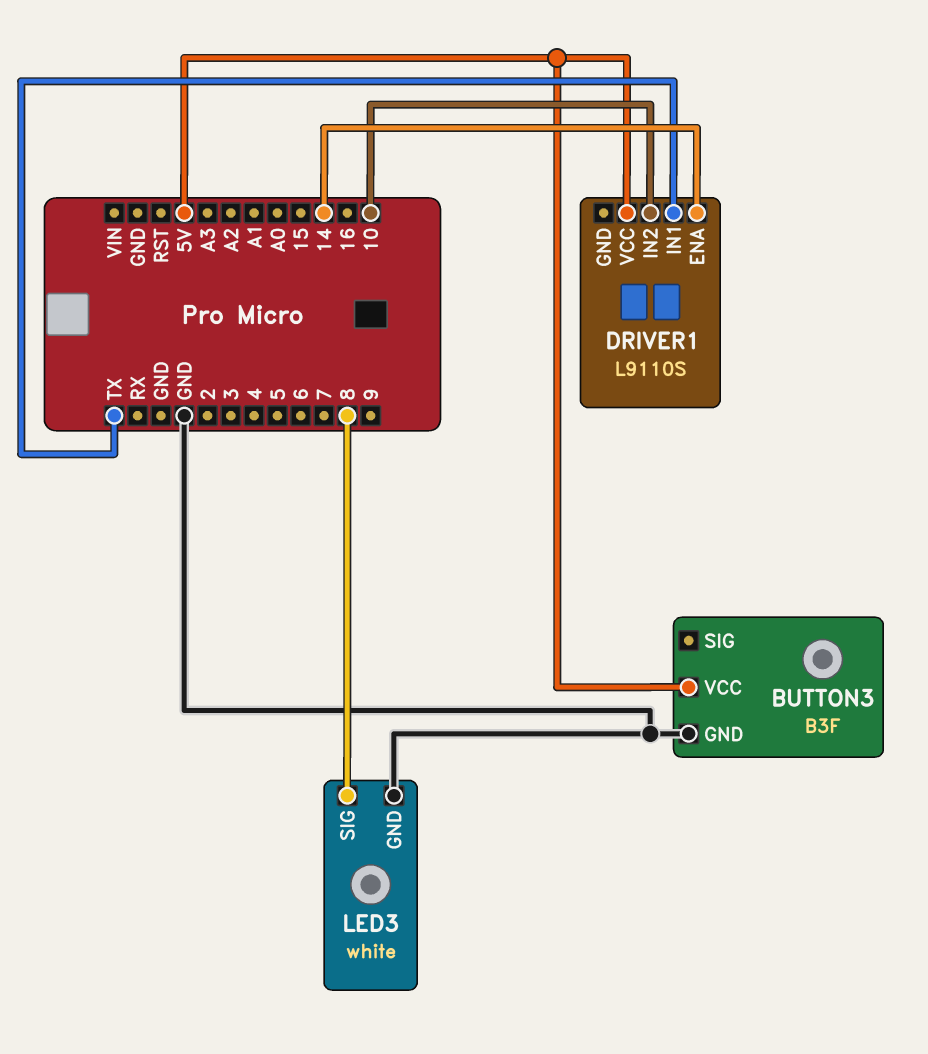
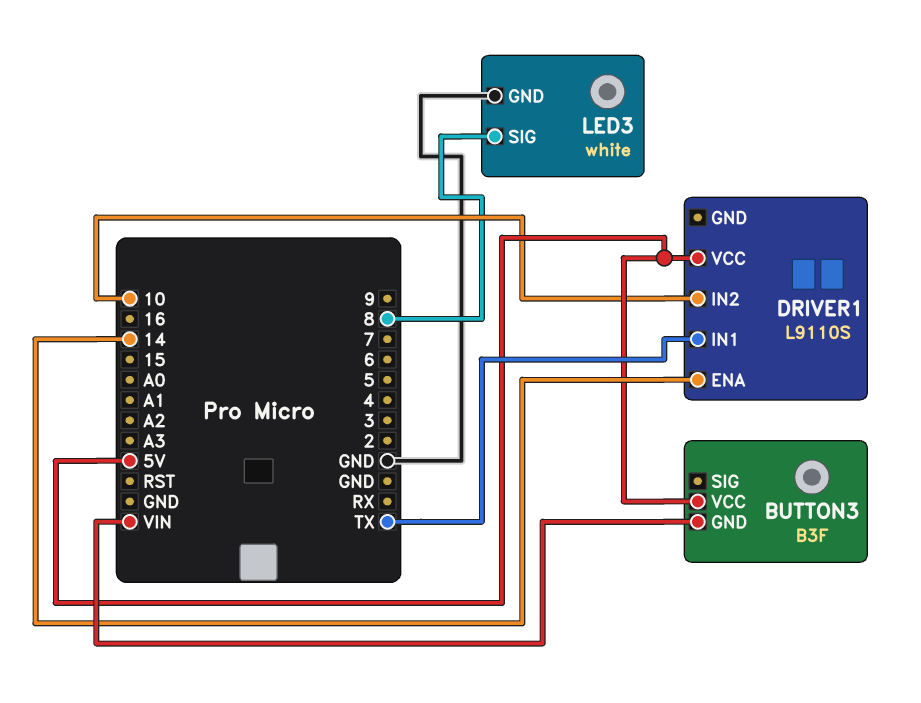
BUTTON3 pin GND: GND -> VIN

